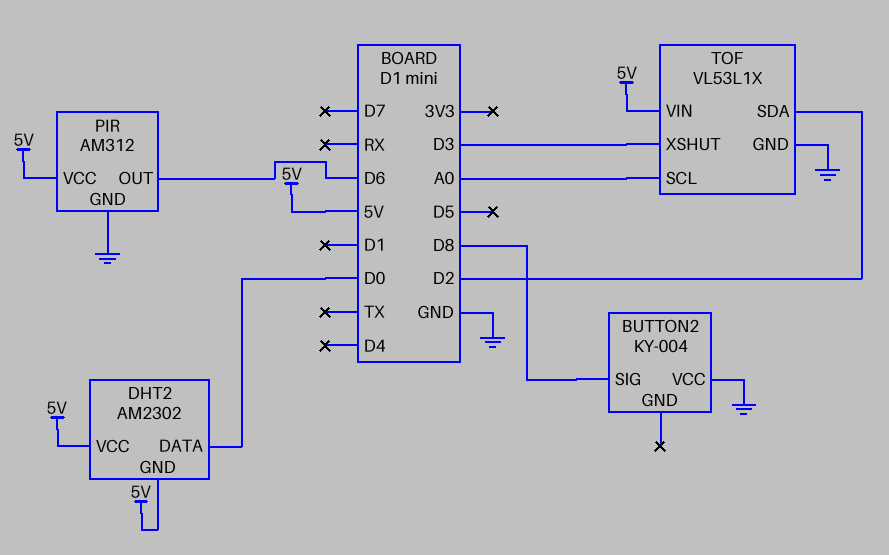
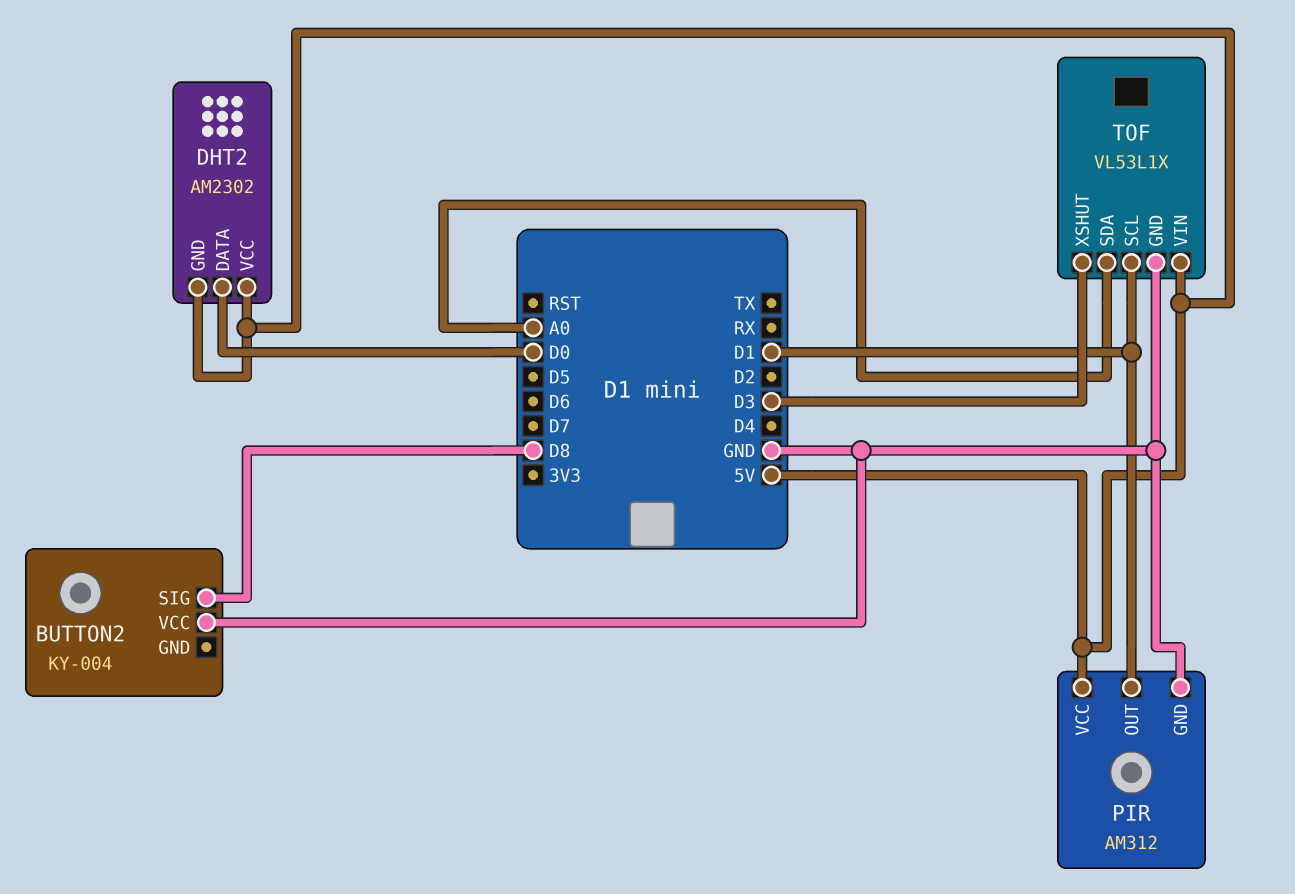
PIR pin OUT: D6 -> D1
TOF pin SCL: A0 -> D1
TOF pin SDA: D2 -> A0

